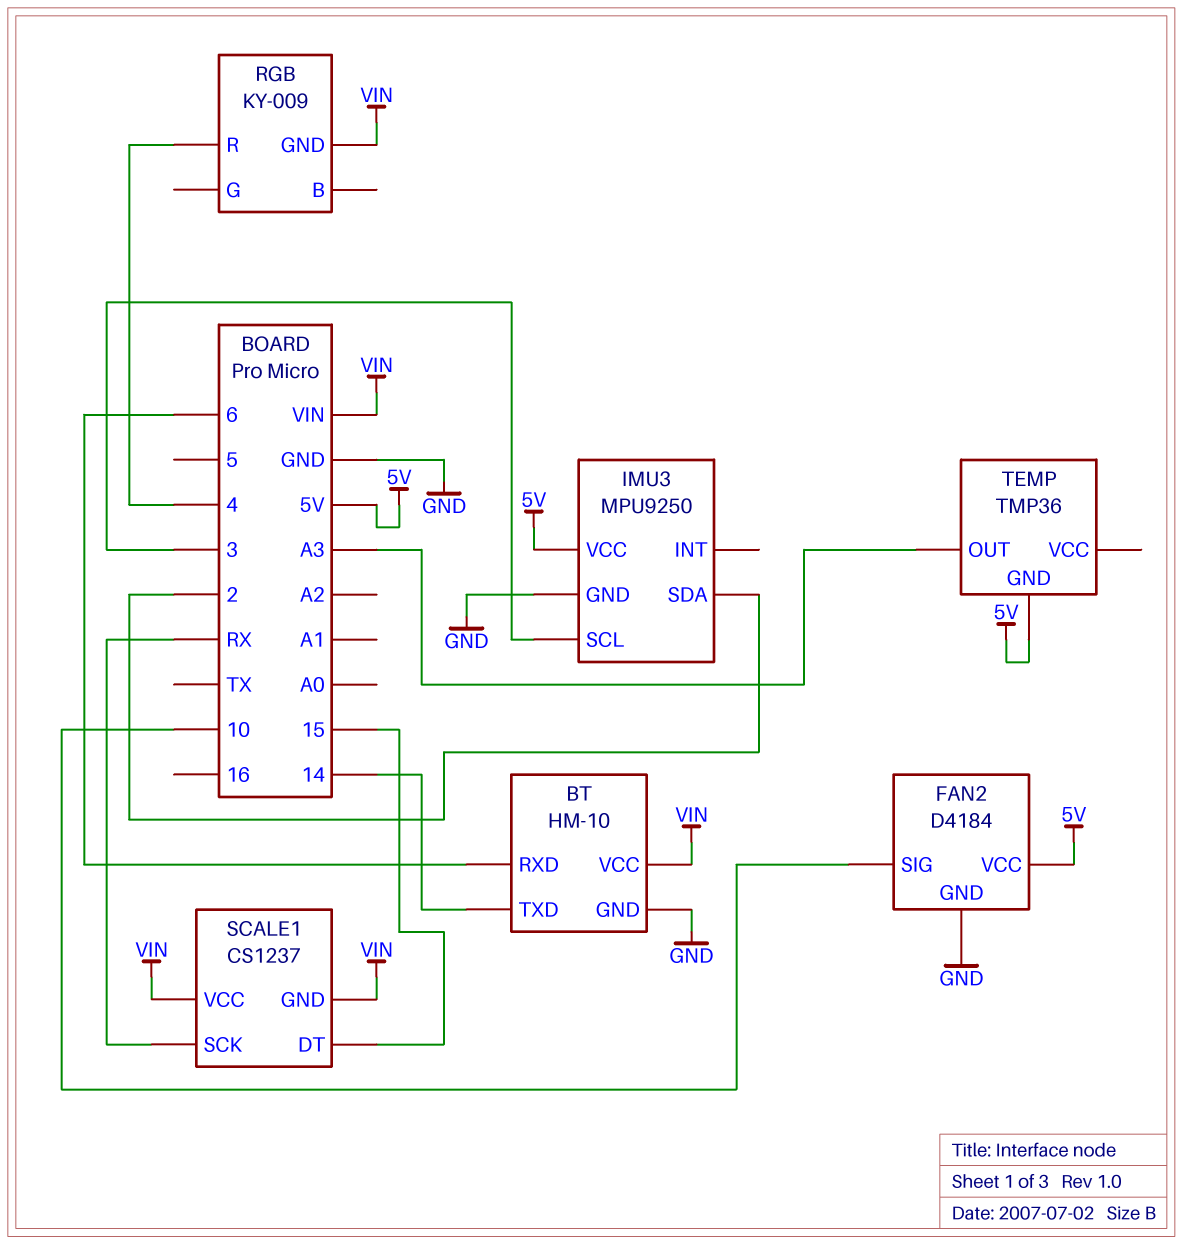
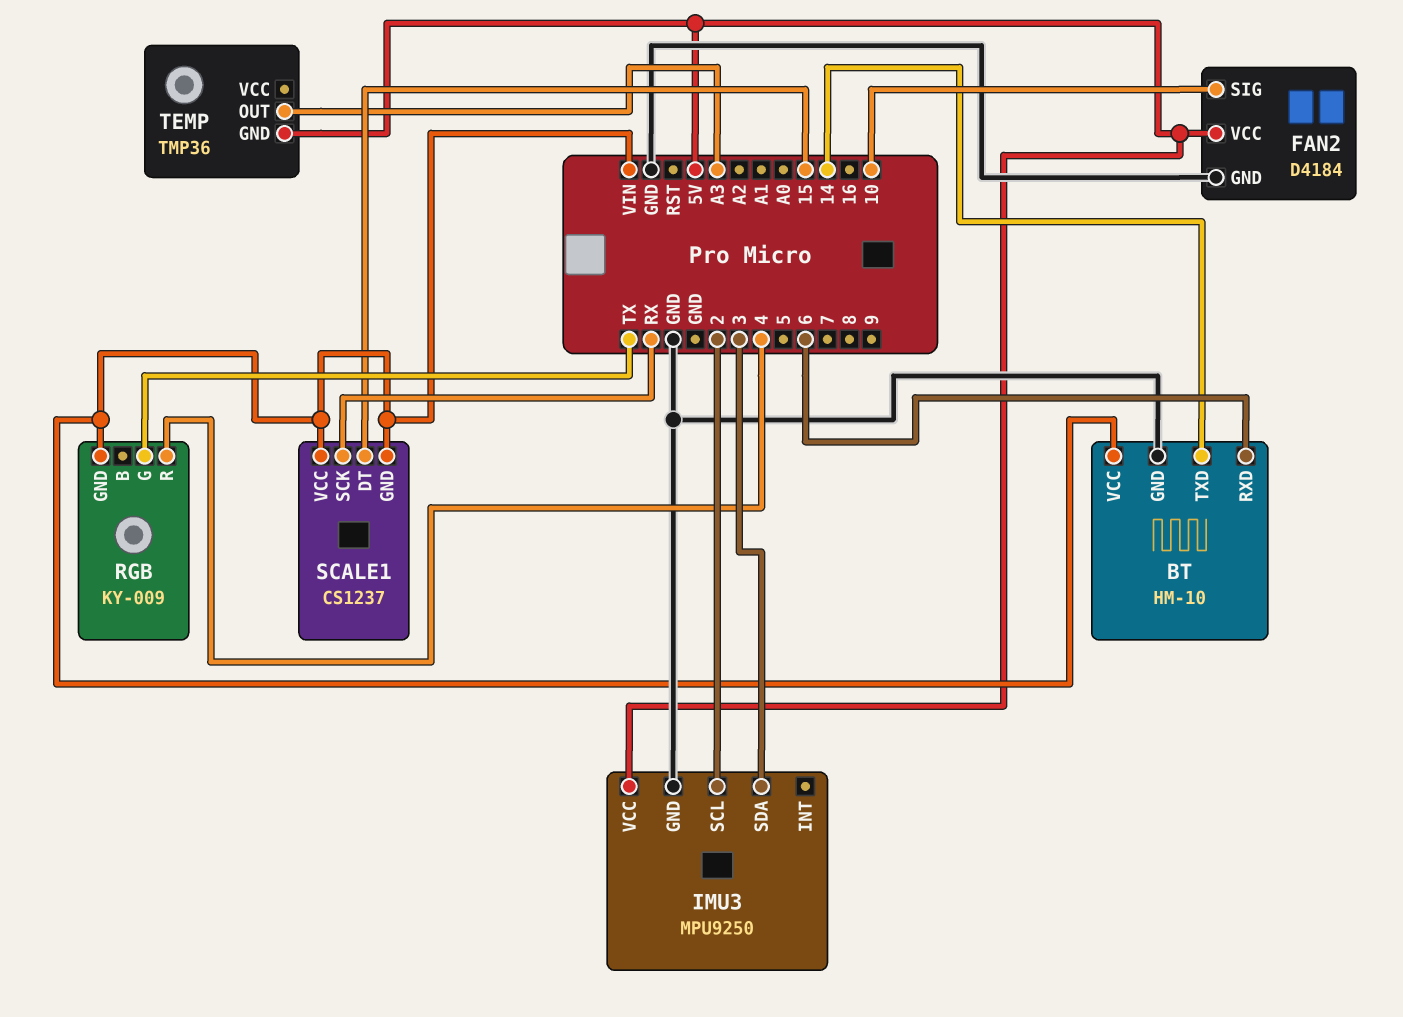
IMU3 pin SCL: 3 -> 2
IMU3 pin SDA: 2 -> 3
RGB pin G: none -> TX

